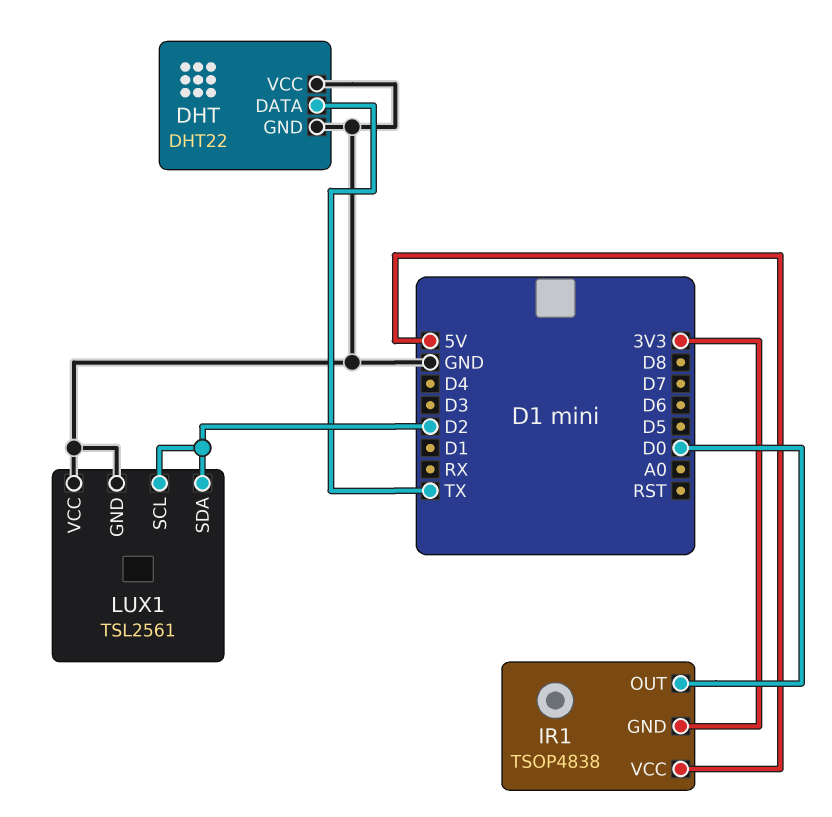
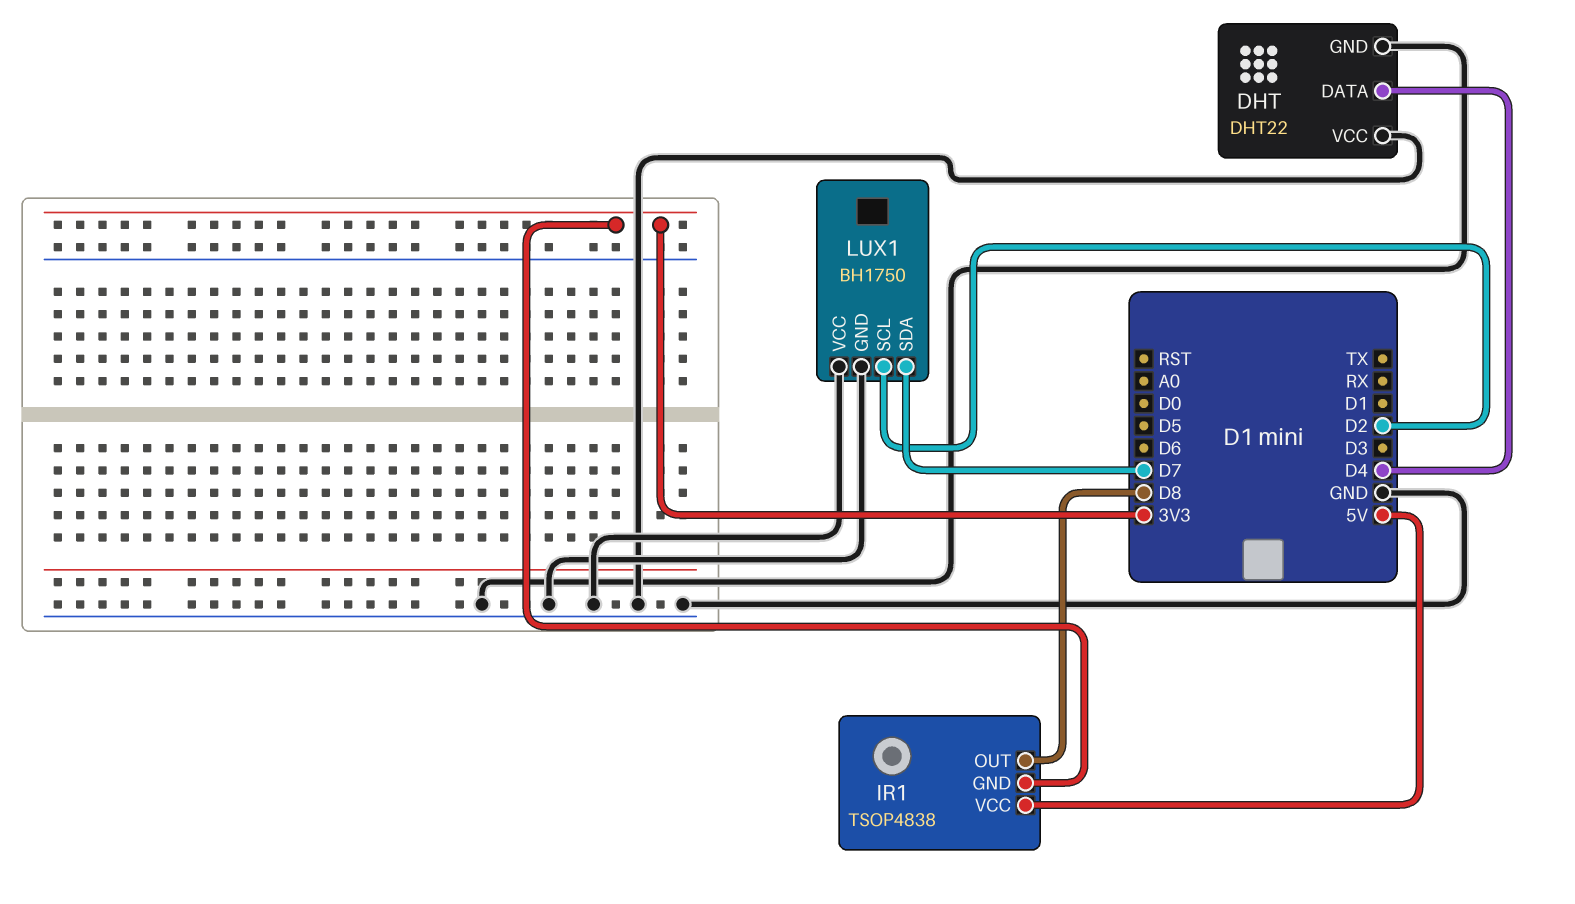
DHT pin DATA: TX -> D4
IR1 pin OUT: D0 -> D8
LUX1: TSL2561 -> BH1750
LUX1 pin SDA: D2 -> D7

